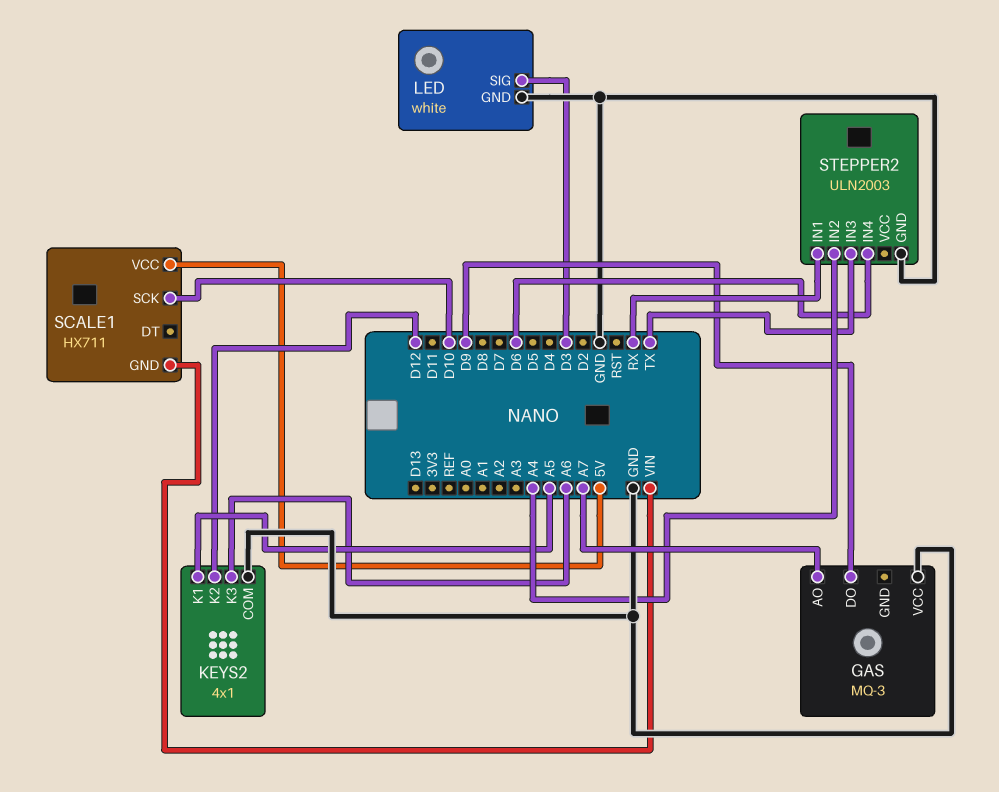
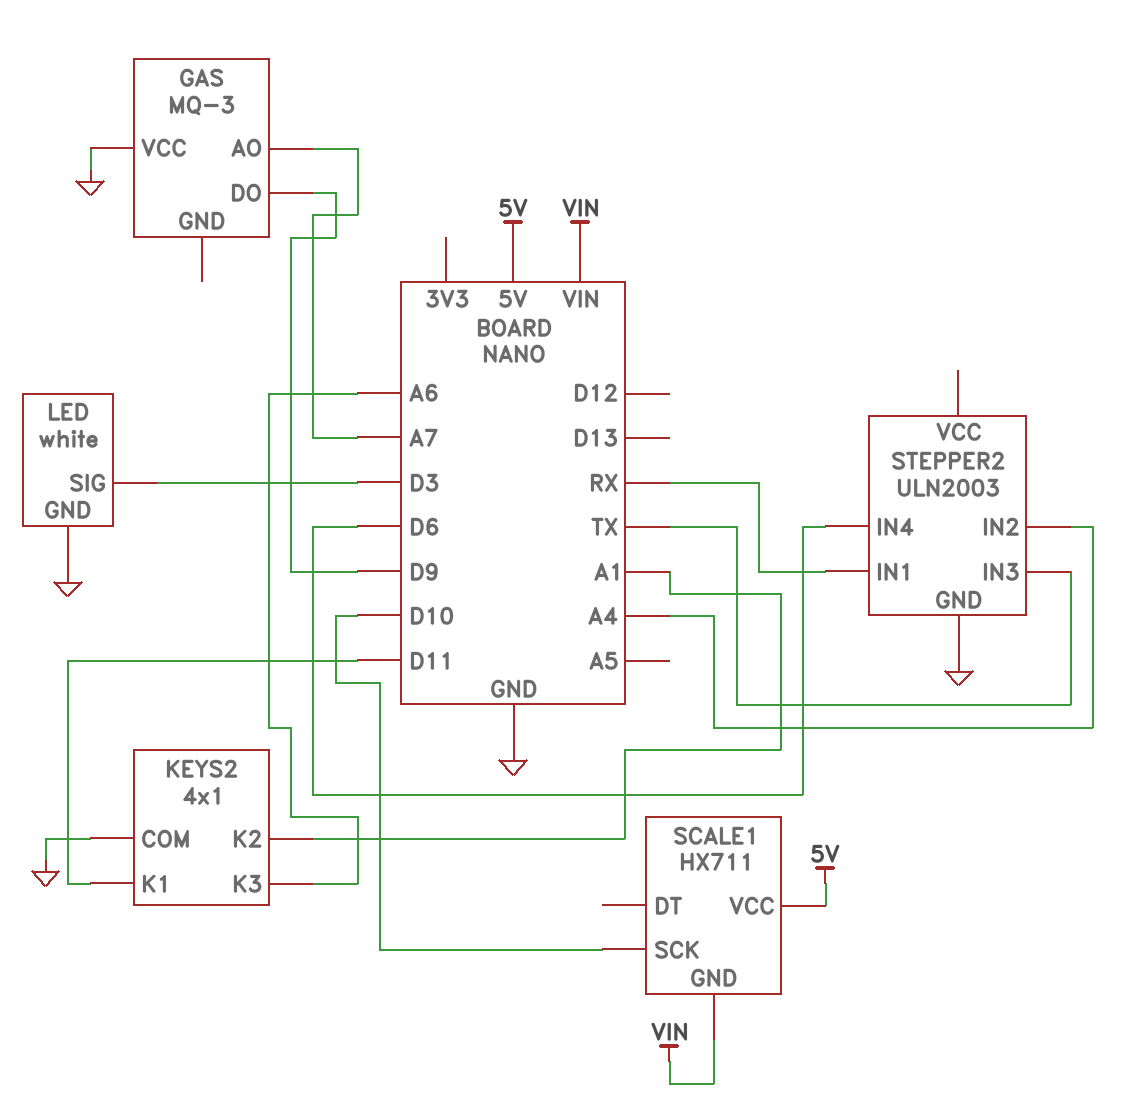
KEYS2 pin K1: A5 -> D11
KEYS2 pin K2: D12 -> A1

